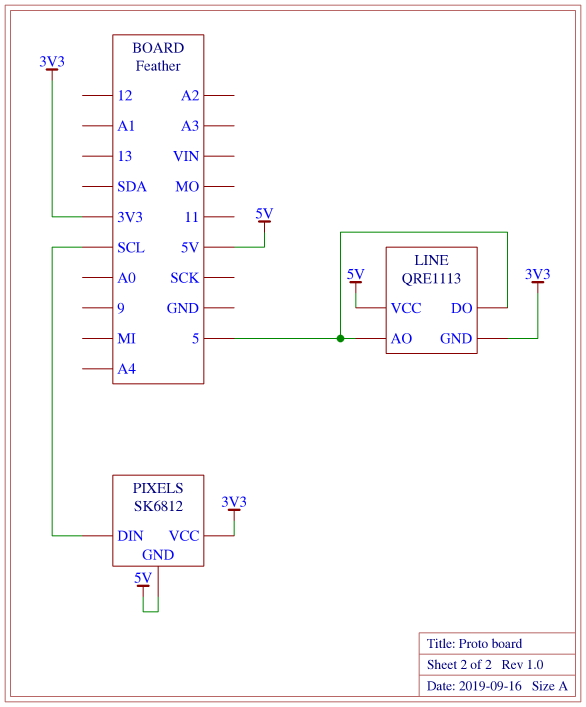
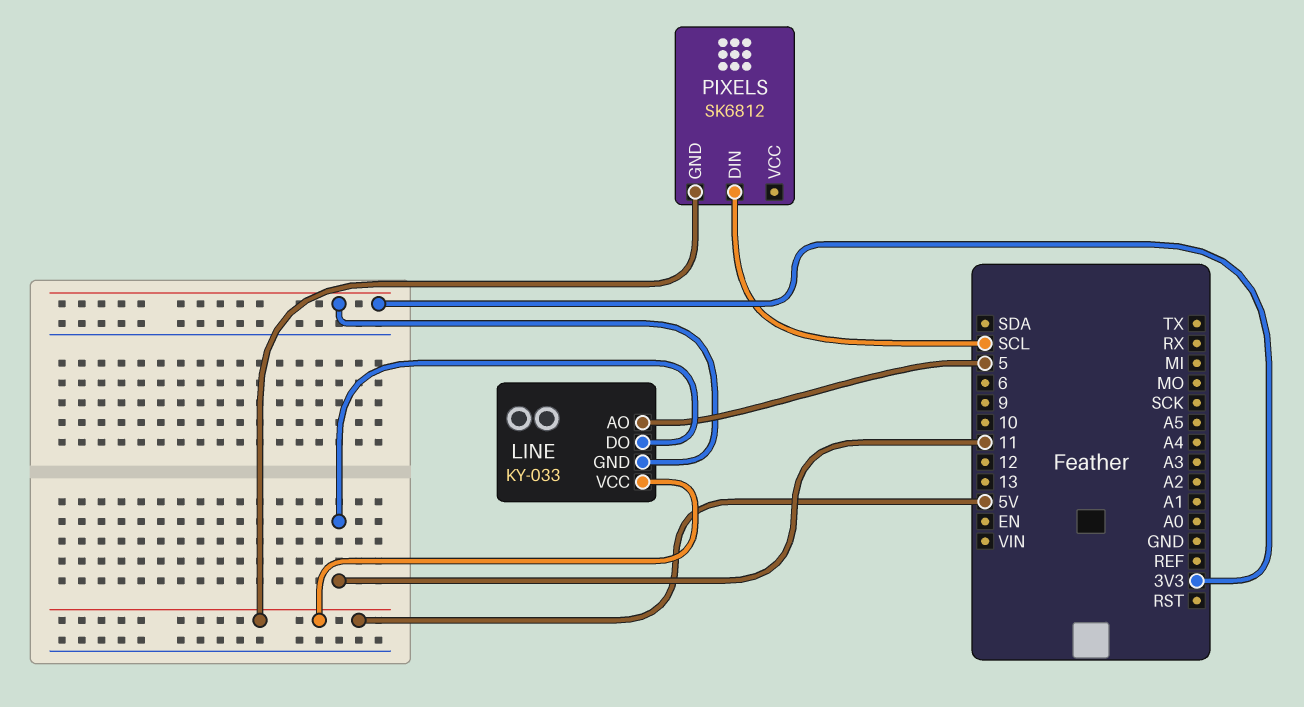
LINE: QRE1113 -> KY-033
LINE pin DO: 5 -> 11
PIXELS pin VCC: 3V3 -> none

